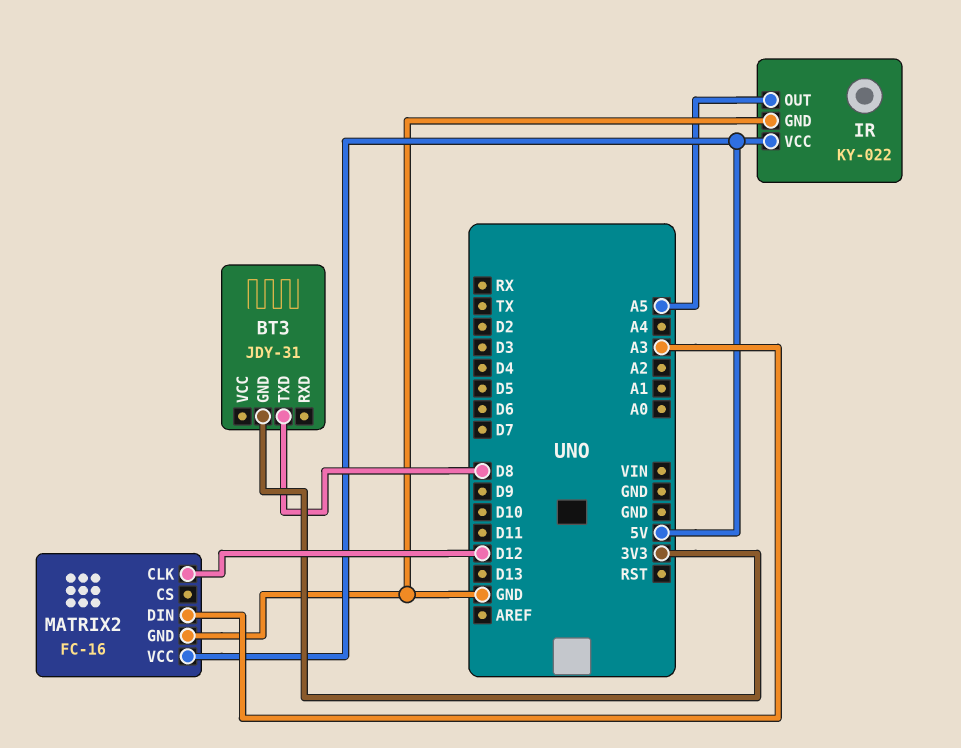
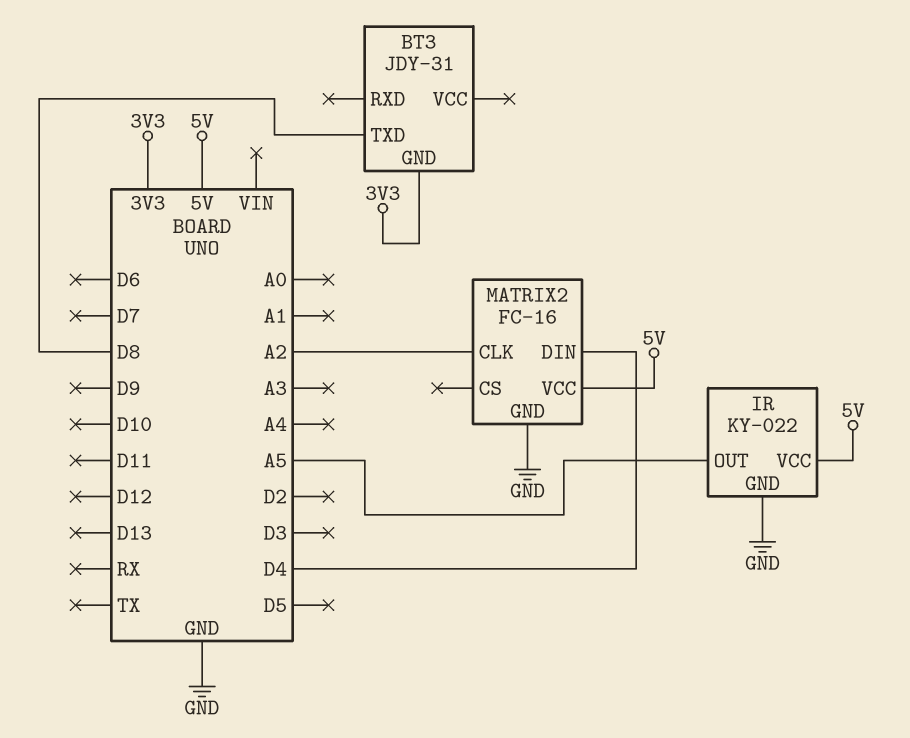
MATRIX2 pin CLK: D12 -> A2
MATRIX2 pin DIN: A3 -> D4

